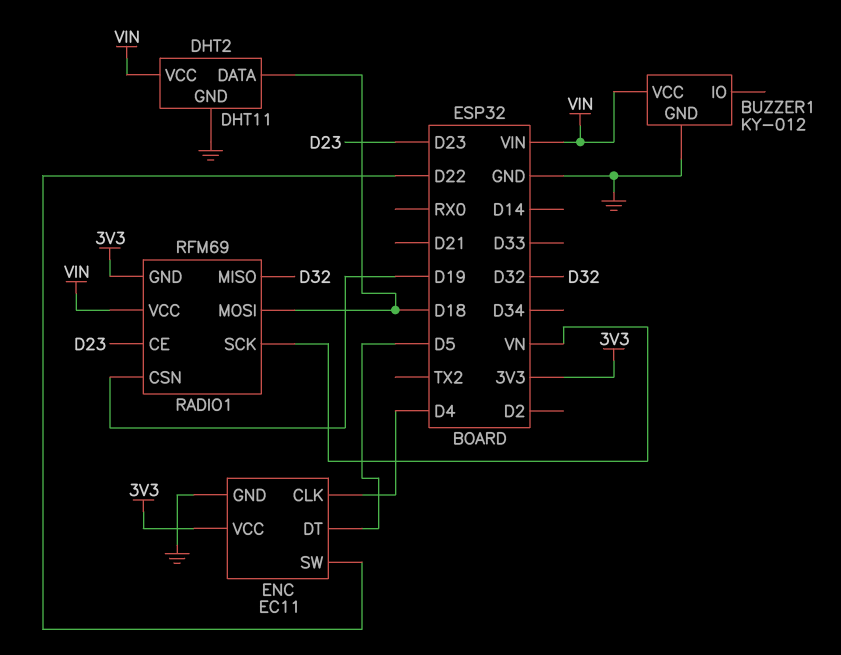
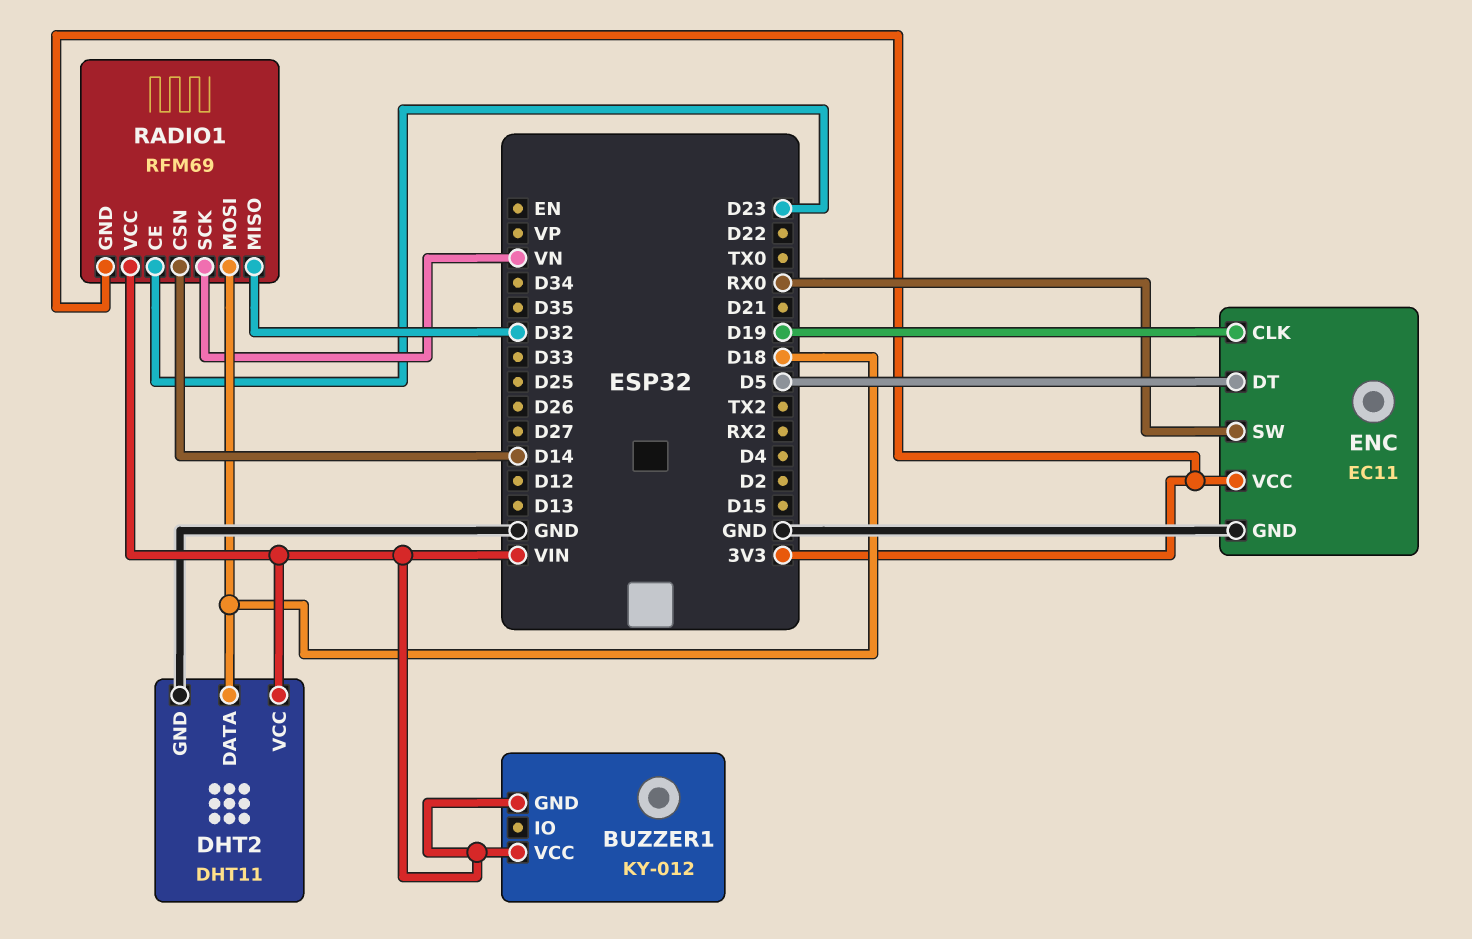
BUZZER1 pin GND: GND -> VIN
ENC pin CLK: D4 -> D19
ENC pin SW: D22 -> RX0
RADIO1 pin CSN: D19 -> D14

